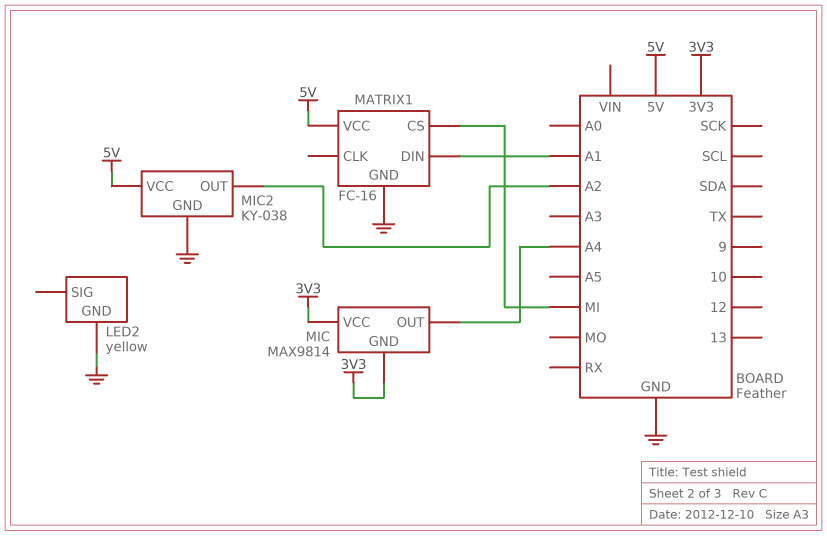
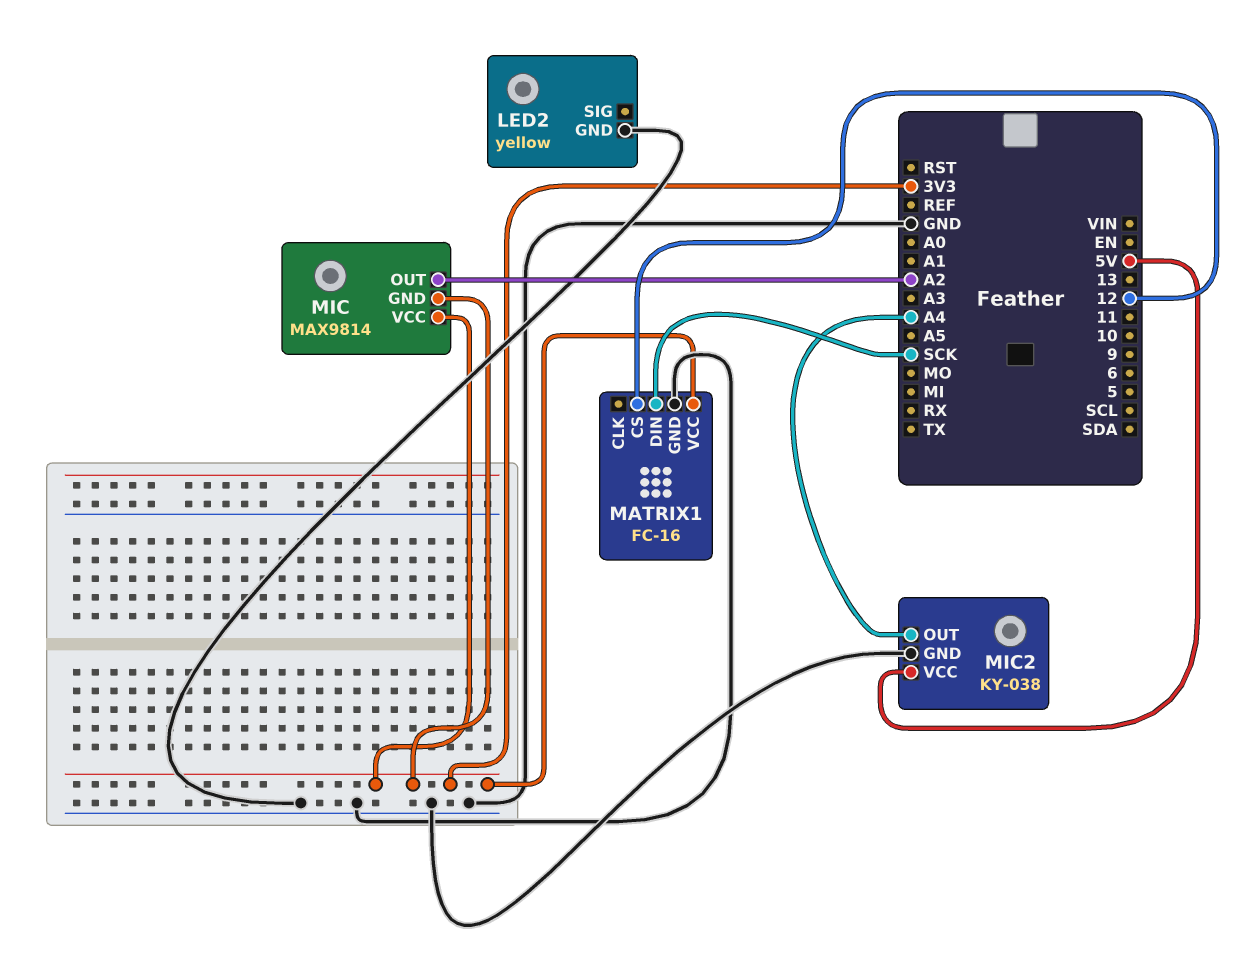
MATRIX1 pin CS: MI -> 12
MATRIX1 pin DIN: A1 -> SCK
MATRIX1 pin VCC: 5V -> 3V3
MIC pin OUT: A4 -> A2
MIC2 pin OUT: A2 -> A4

